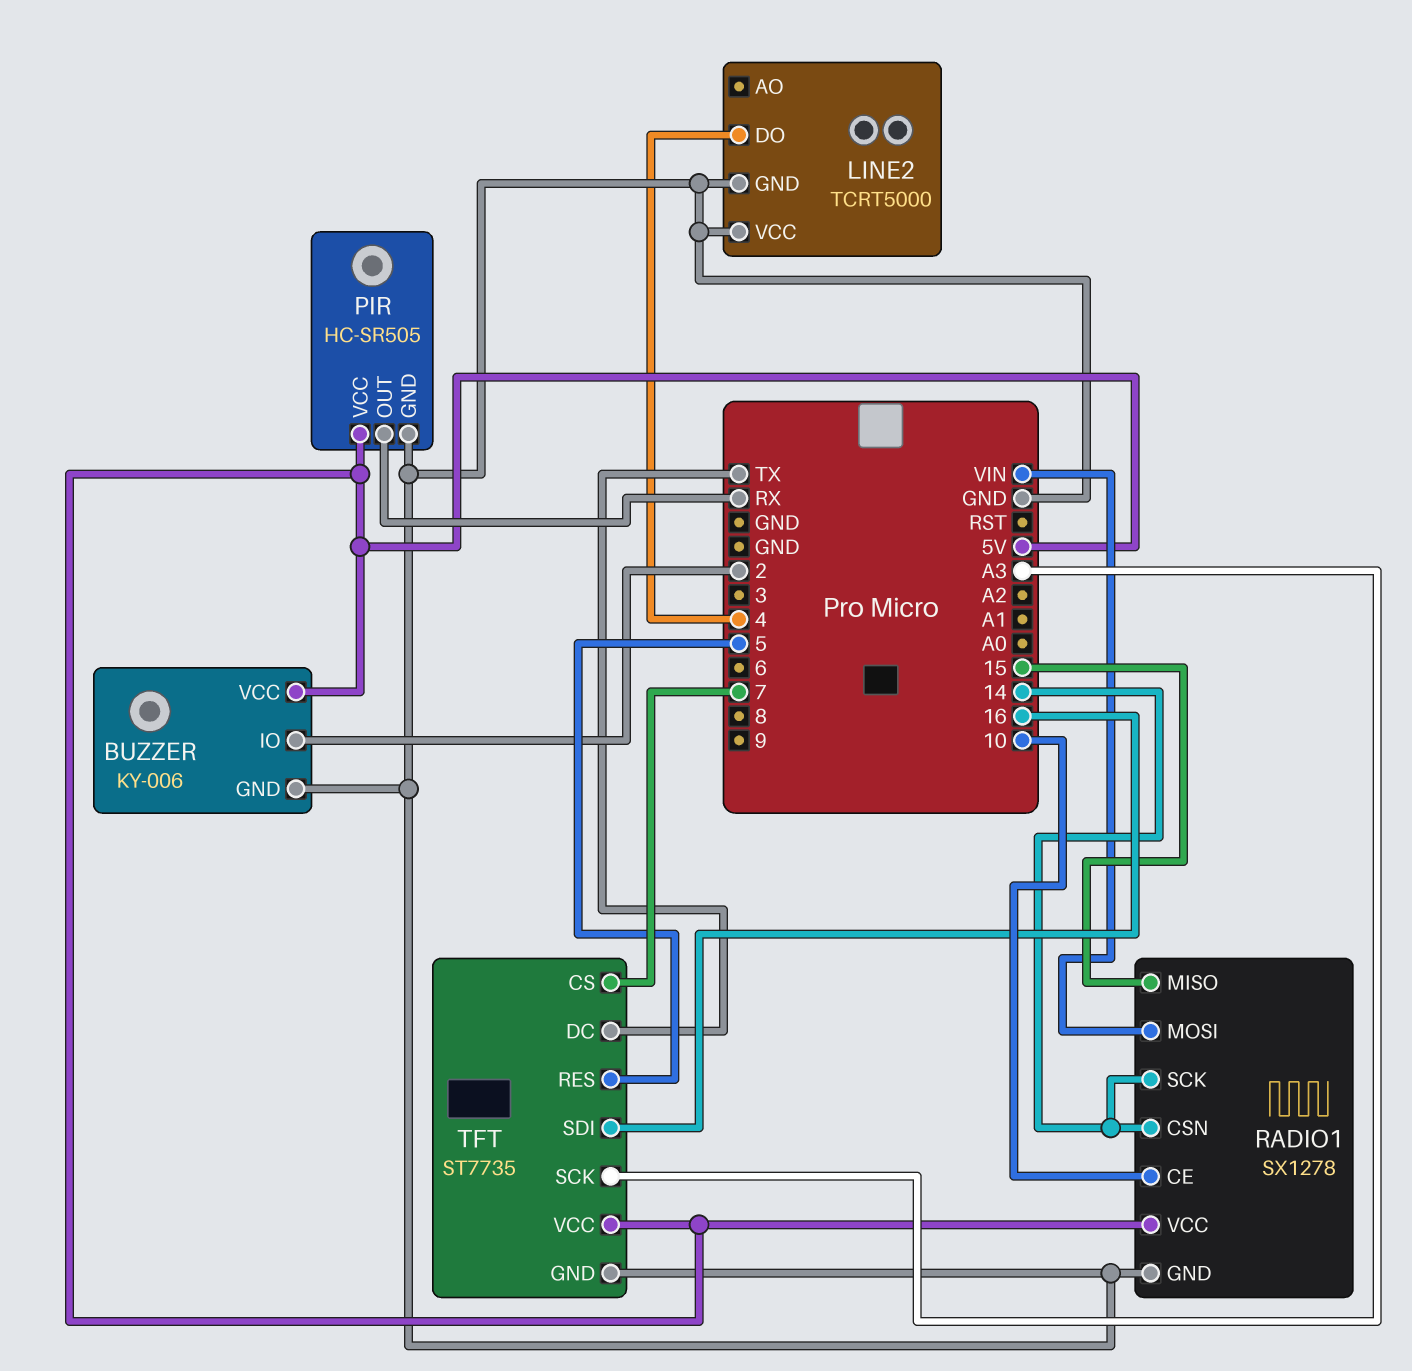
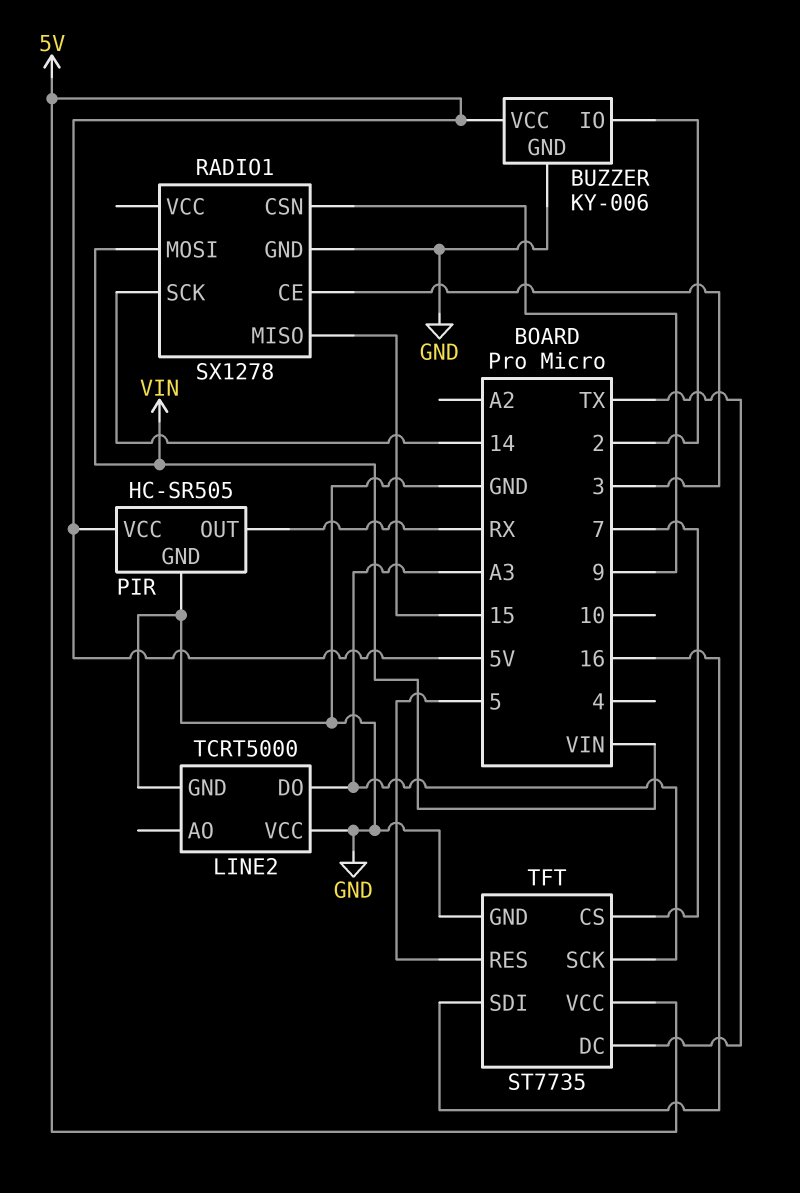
LINE2 pin DO: 4 -> A3
RADIO1 pin CE: 10 -> 3
RADIO1 pin CSN: 14 -> 9
RADIO1 pin VCC: 5V -> none

